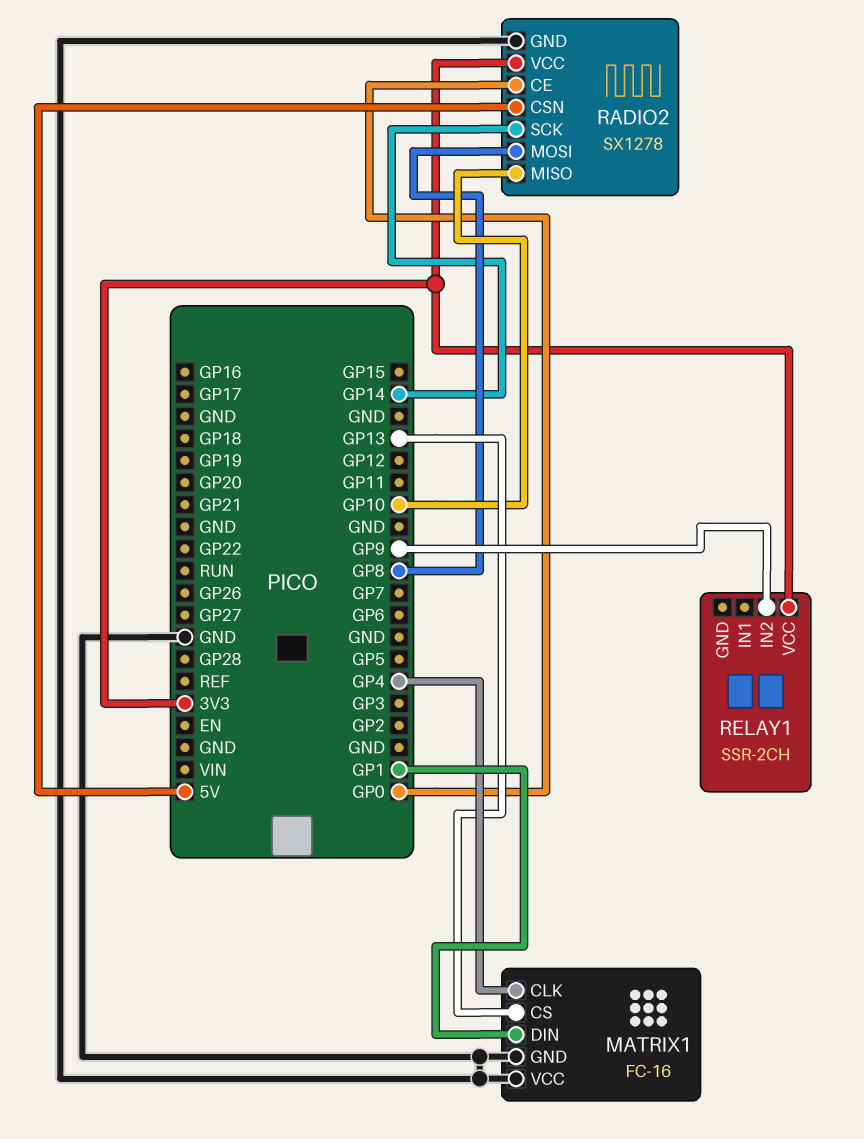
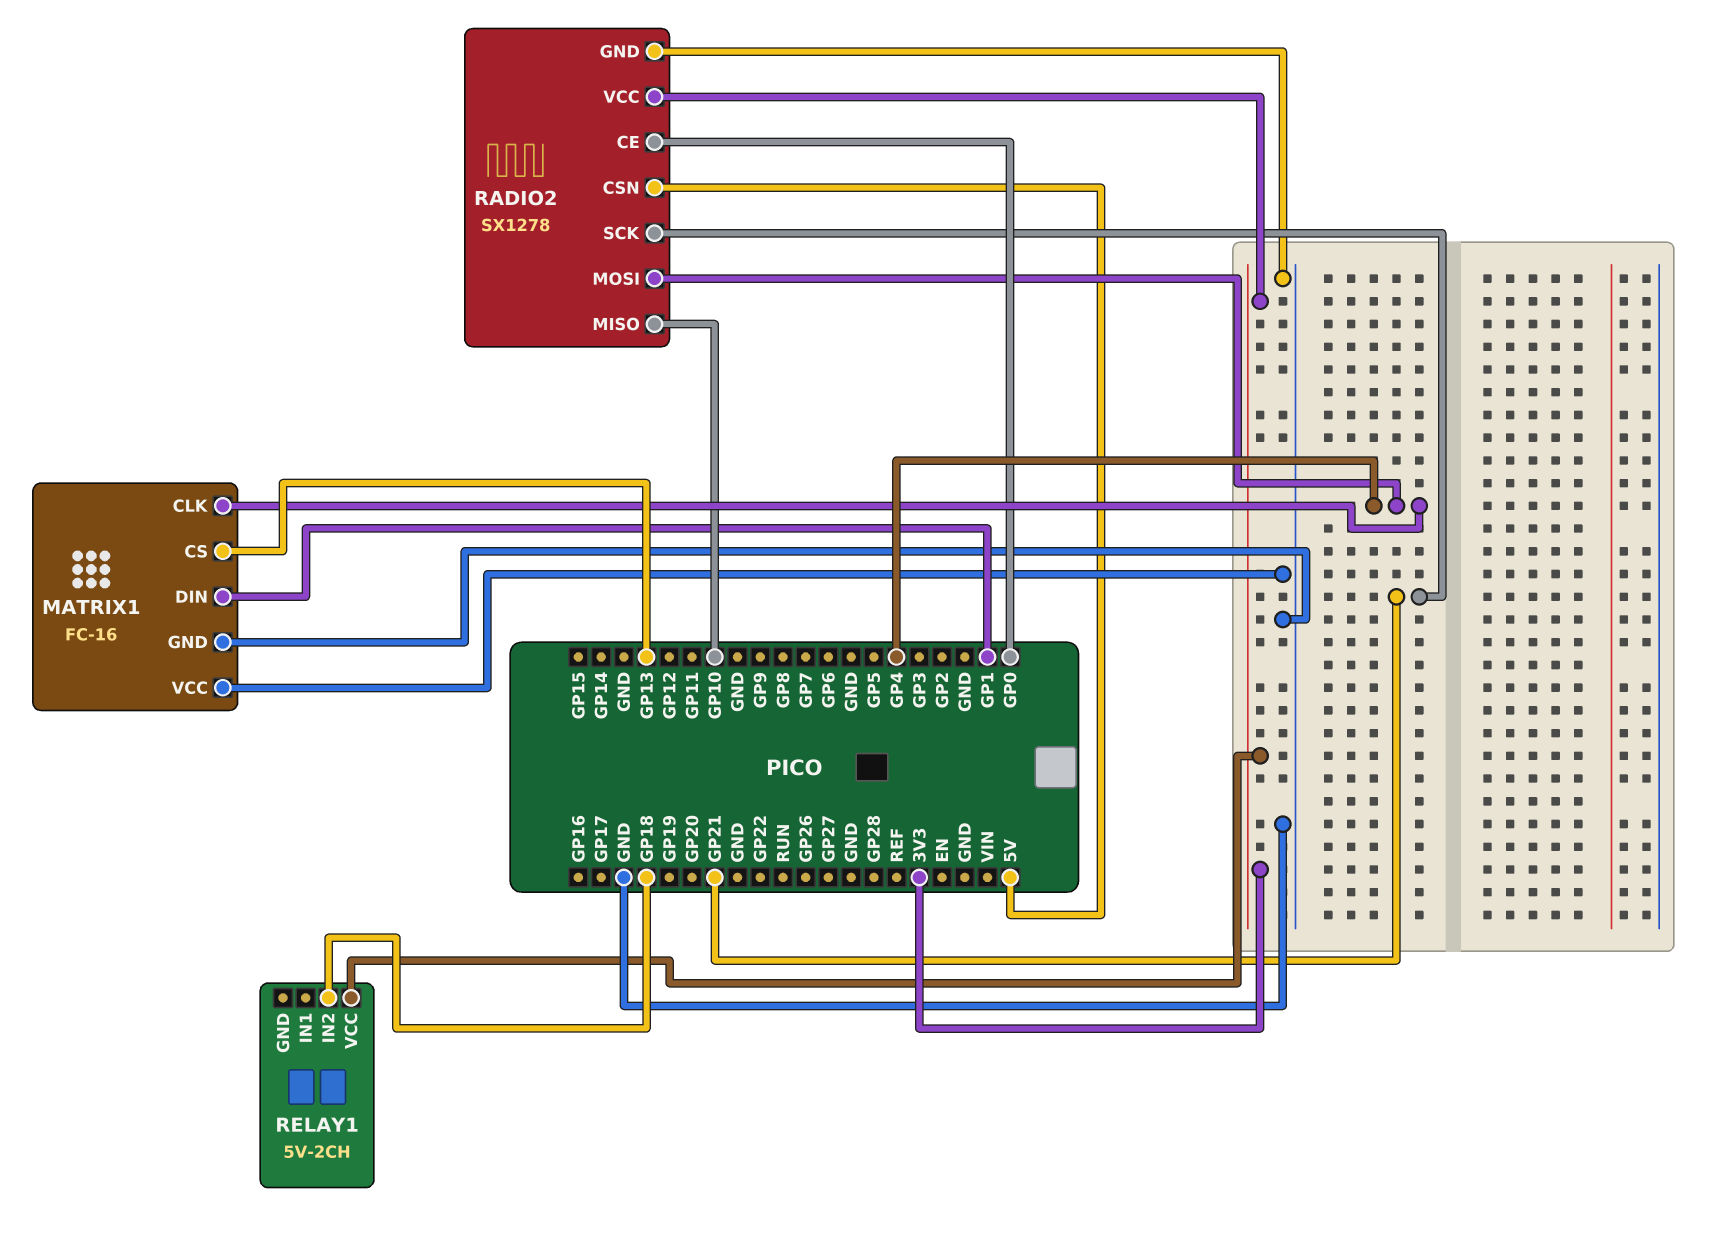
RADIO2 pin MOSI: GP8 -> GP4
RADIO2 pin SCK: GP14 -> GP21
RELAY1: SSR-2CH -> 5V-2CH
RELAY1 pin IN2: GP9 -> GP18

